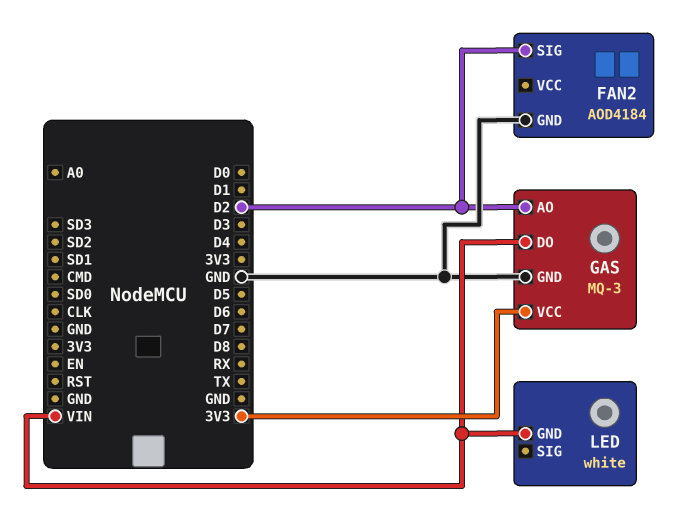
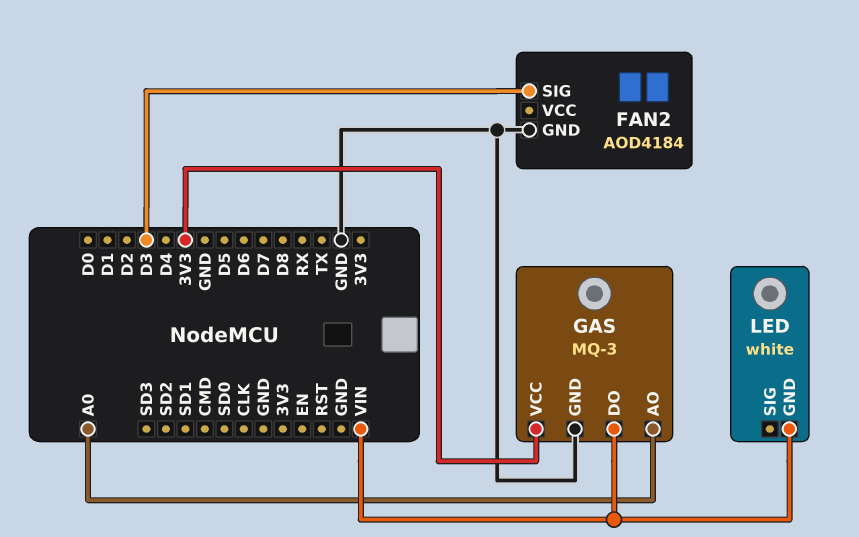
FAN2 pin SIG: D2 -> D3
GAS pin AO: D2 -> A0

